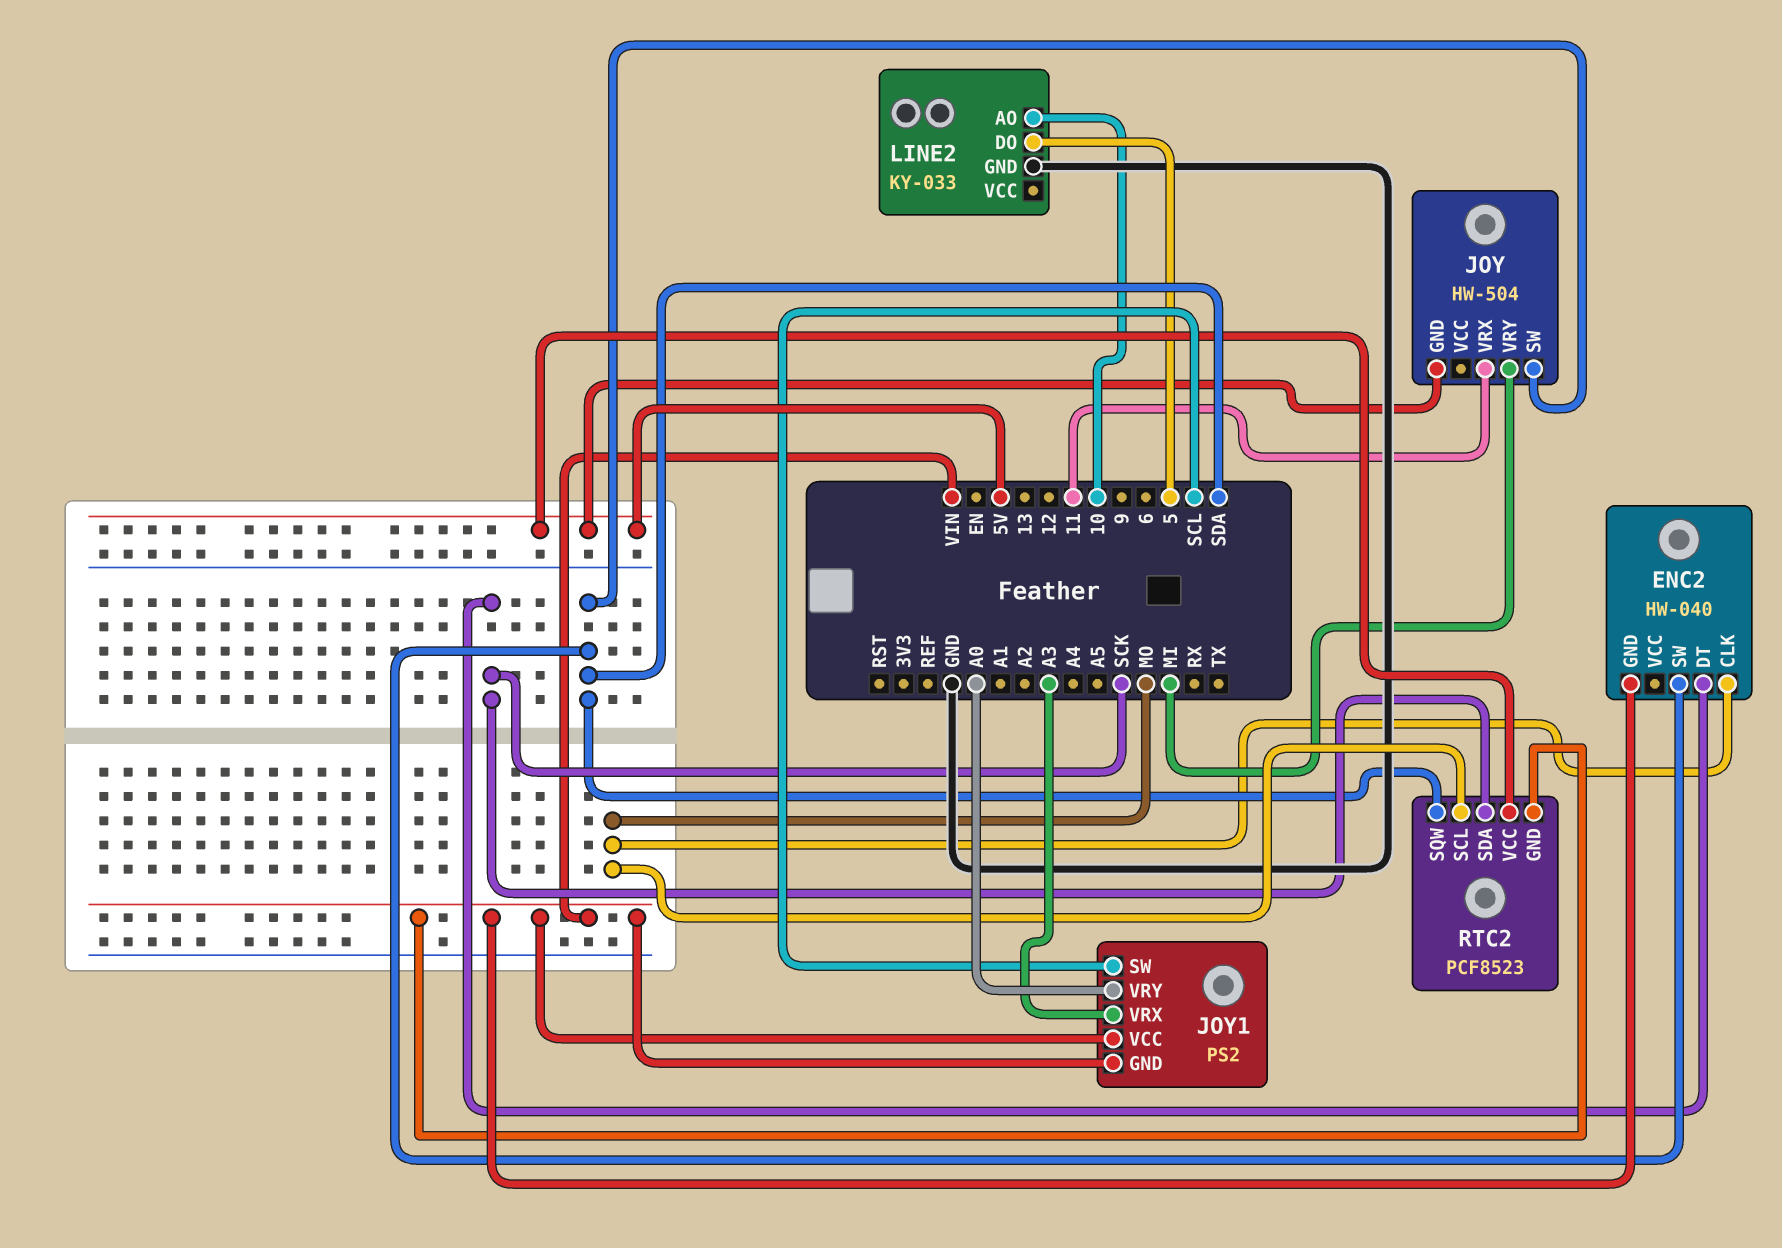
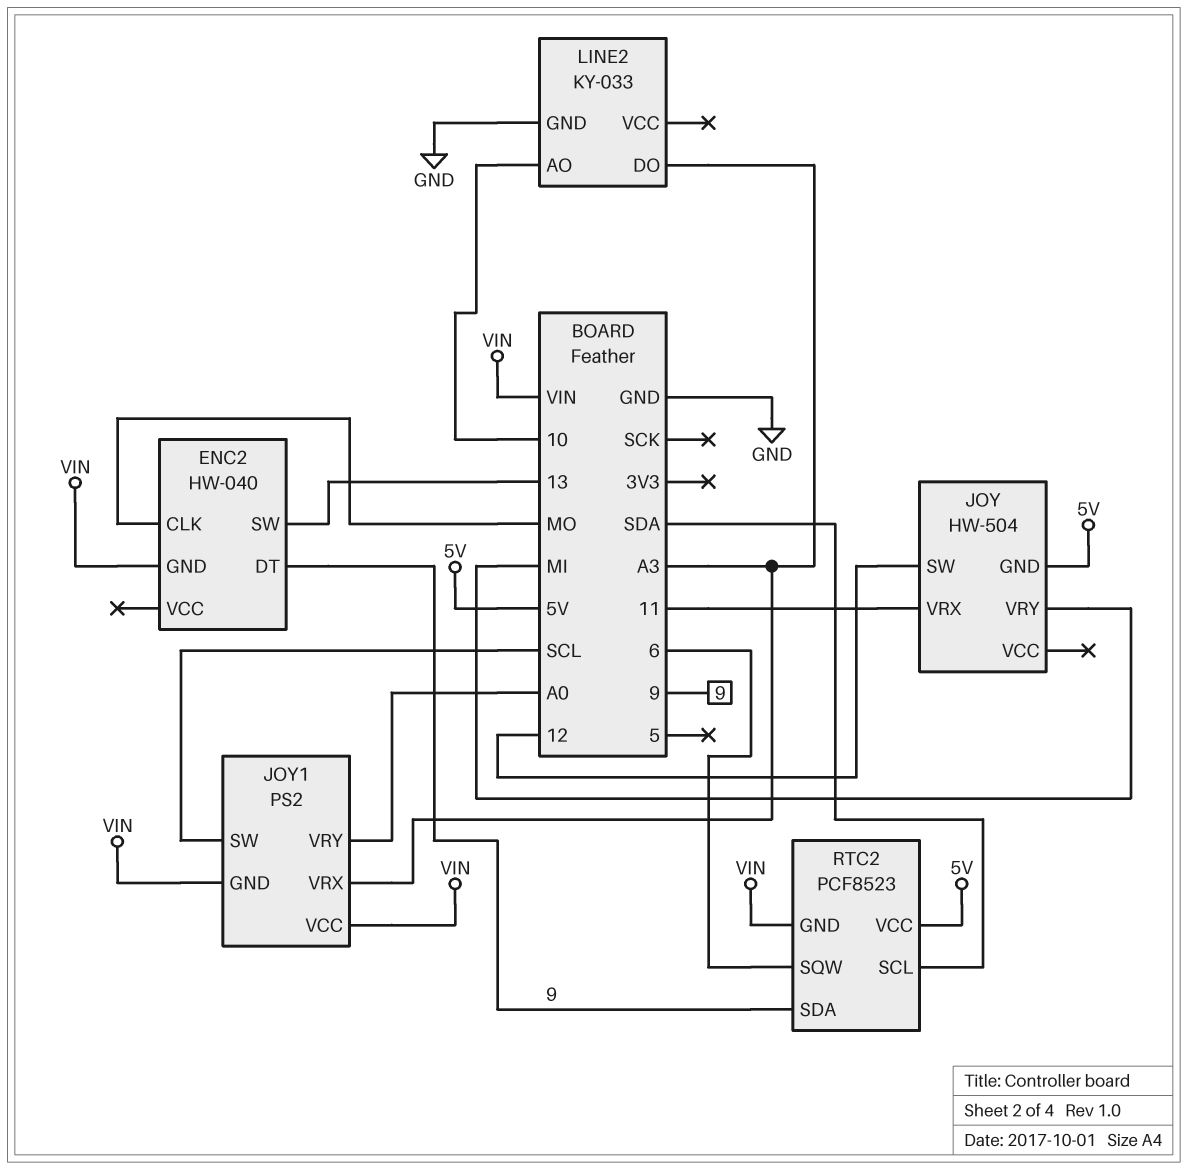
ENC2 pin DT: SCK -> 9
ENC2 pin SW: SDA -> 13
JOY pin SW: SDA -> 12
LINE2 pin DO: 5 -> A3
RTC2 pin SCL: MO -> SDA
RTC2 pin SDA: SCK -> 9
RTC2 pin SQW: SDA -> 6

